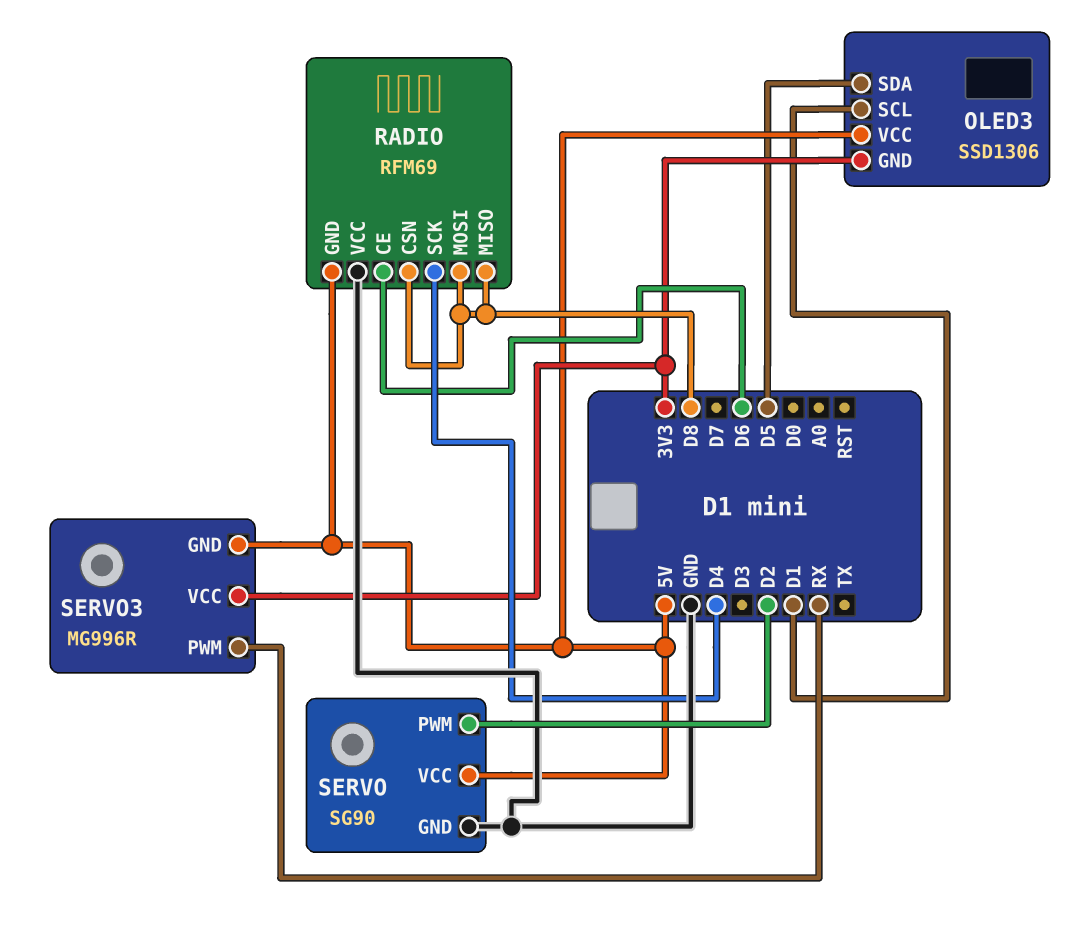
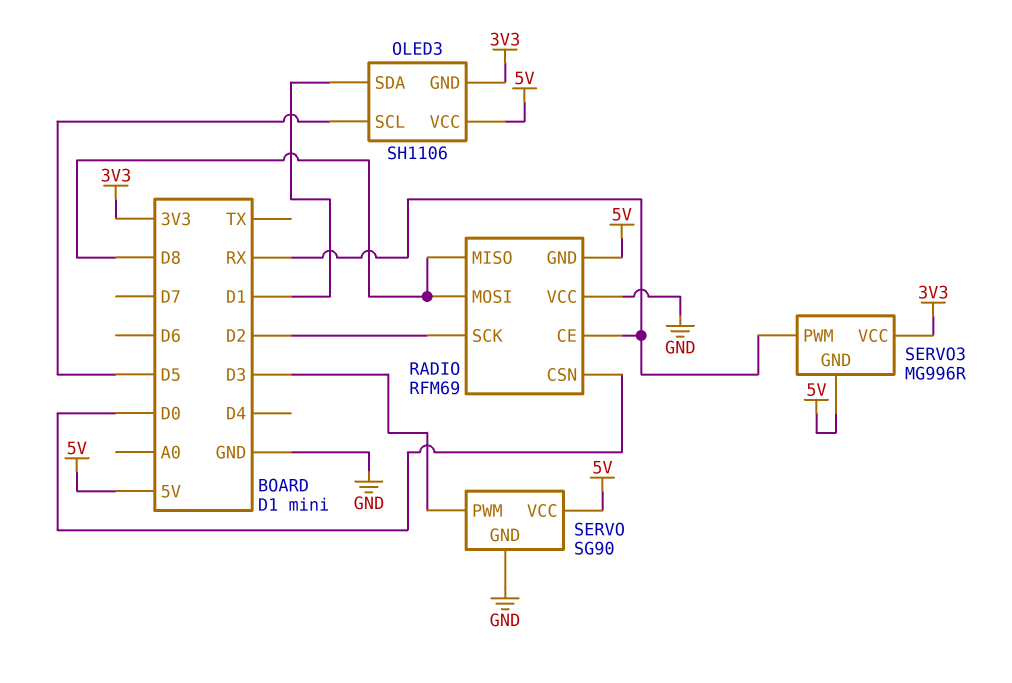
OLED3: SSD1306 -> SH1106
OLED3 pin SCL: D1 -> D5
OLED3 pin SDA: D5 -> D1
RADIO pin CE: D6 -> RX
RADIO pin CSN: D8 -> D0
RADIO pin SCK: D4 -> D2
SERVO pin PWM: D2 -> D3

